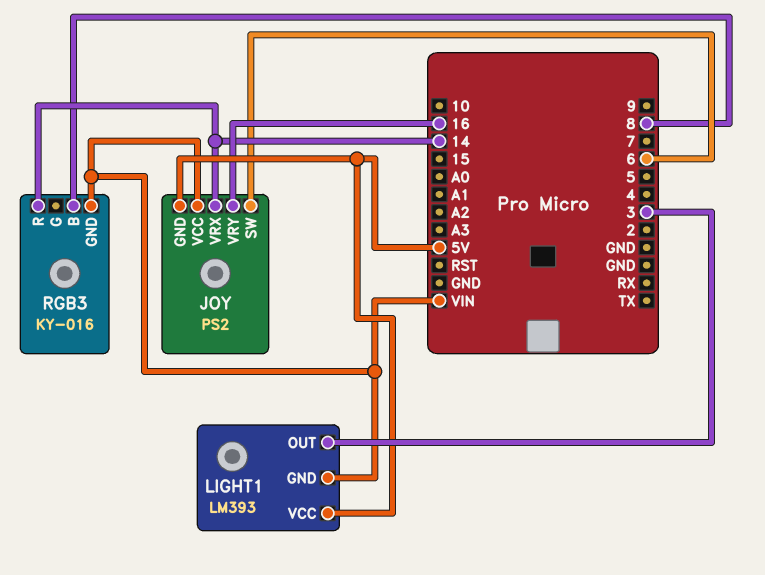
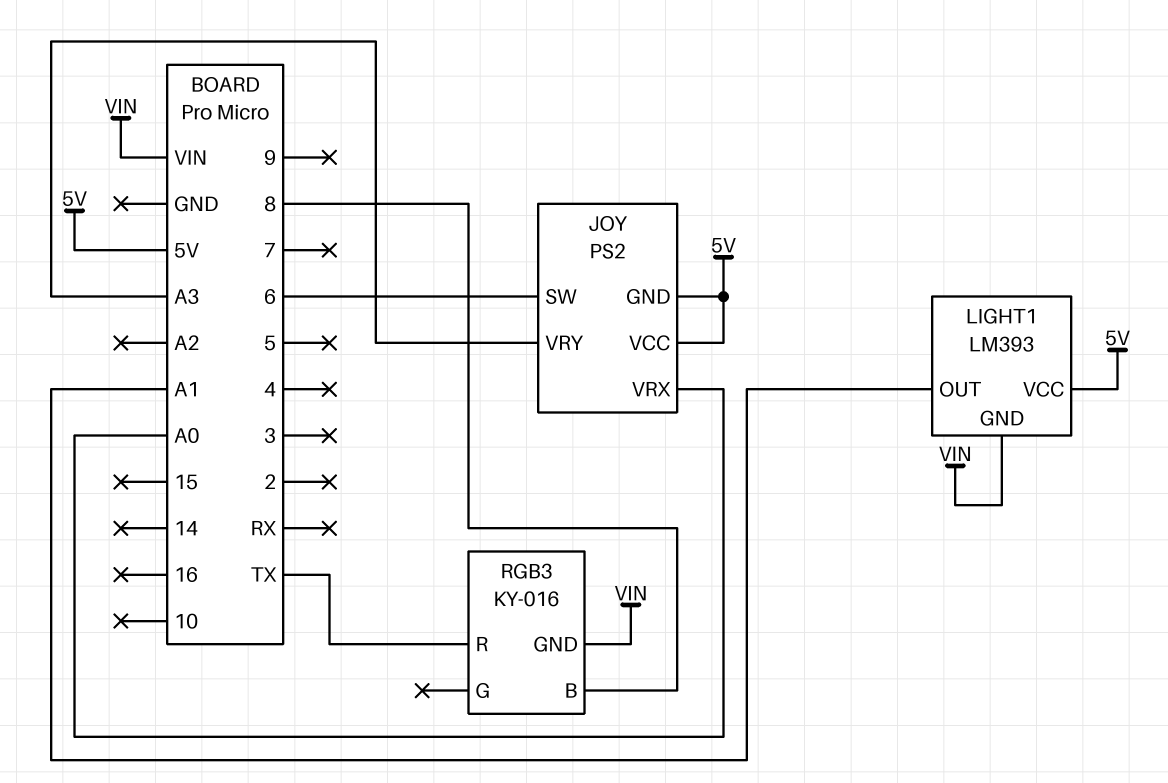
JOY pin VCC: VIN -> 5V
JOY pin VRX: 14 -> A0
JOY pin VRY: 16 -> A3
LIGHT1 pin OUT: 3 -> A1
RGB3 pin R: 14 -> TX

